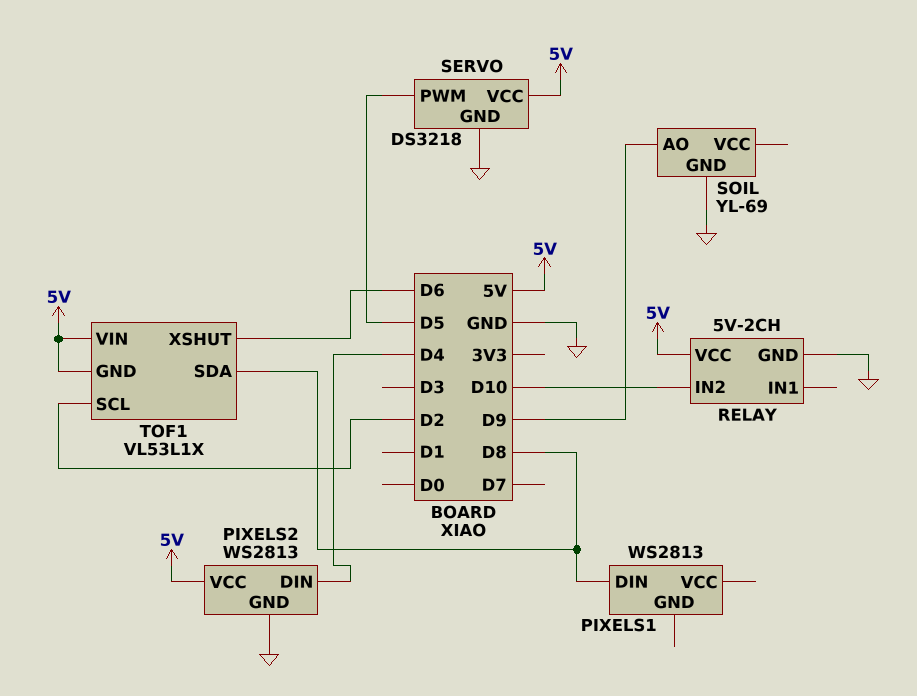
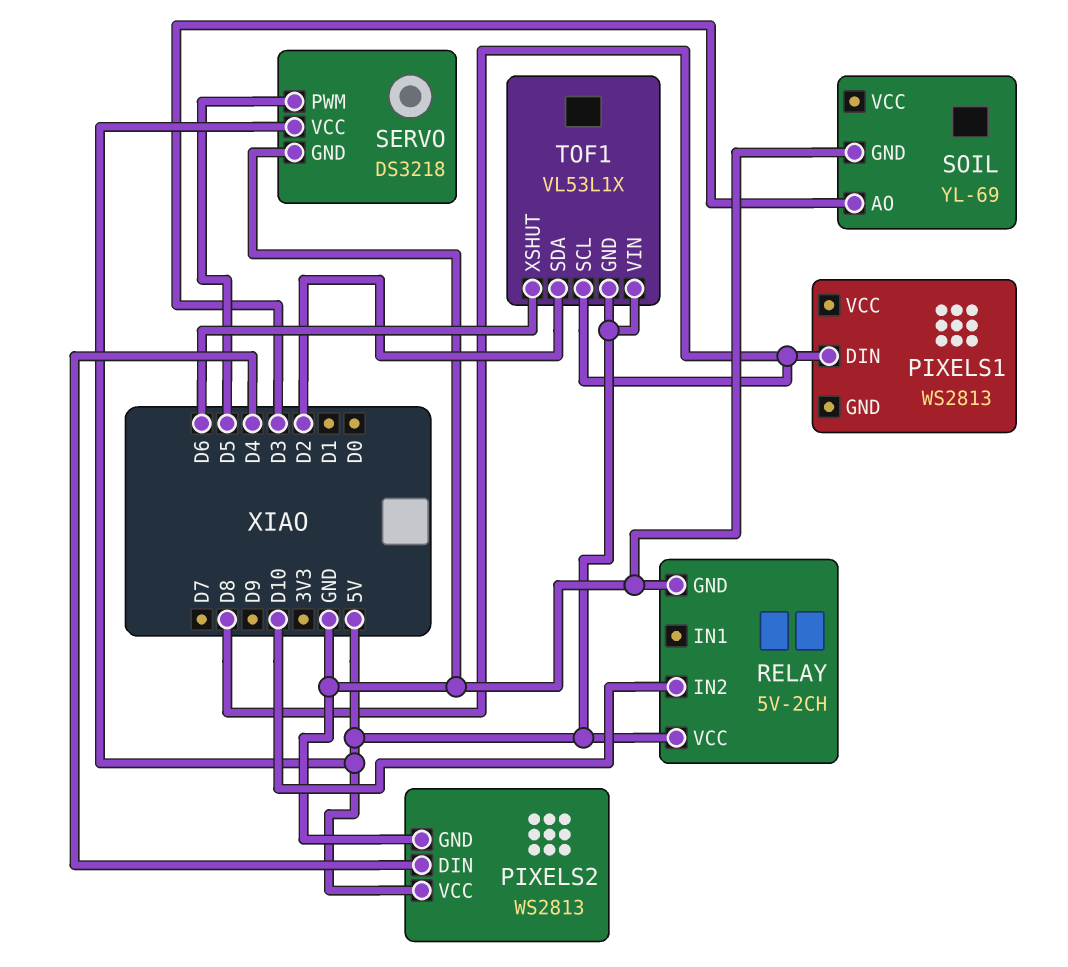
SOIL pin AO: D9 -> D3
TOF1 pin SCL: D2 -> D8
TOF1 pin SDA: D8 -> D2

